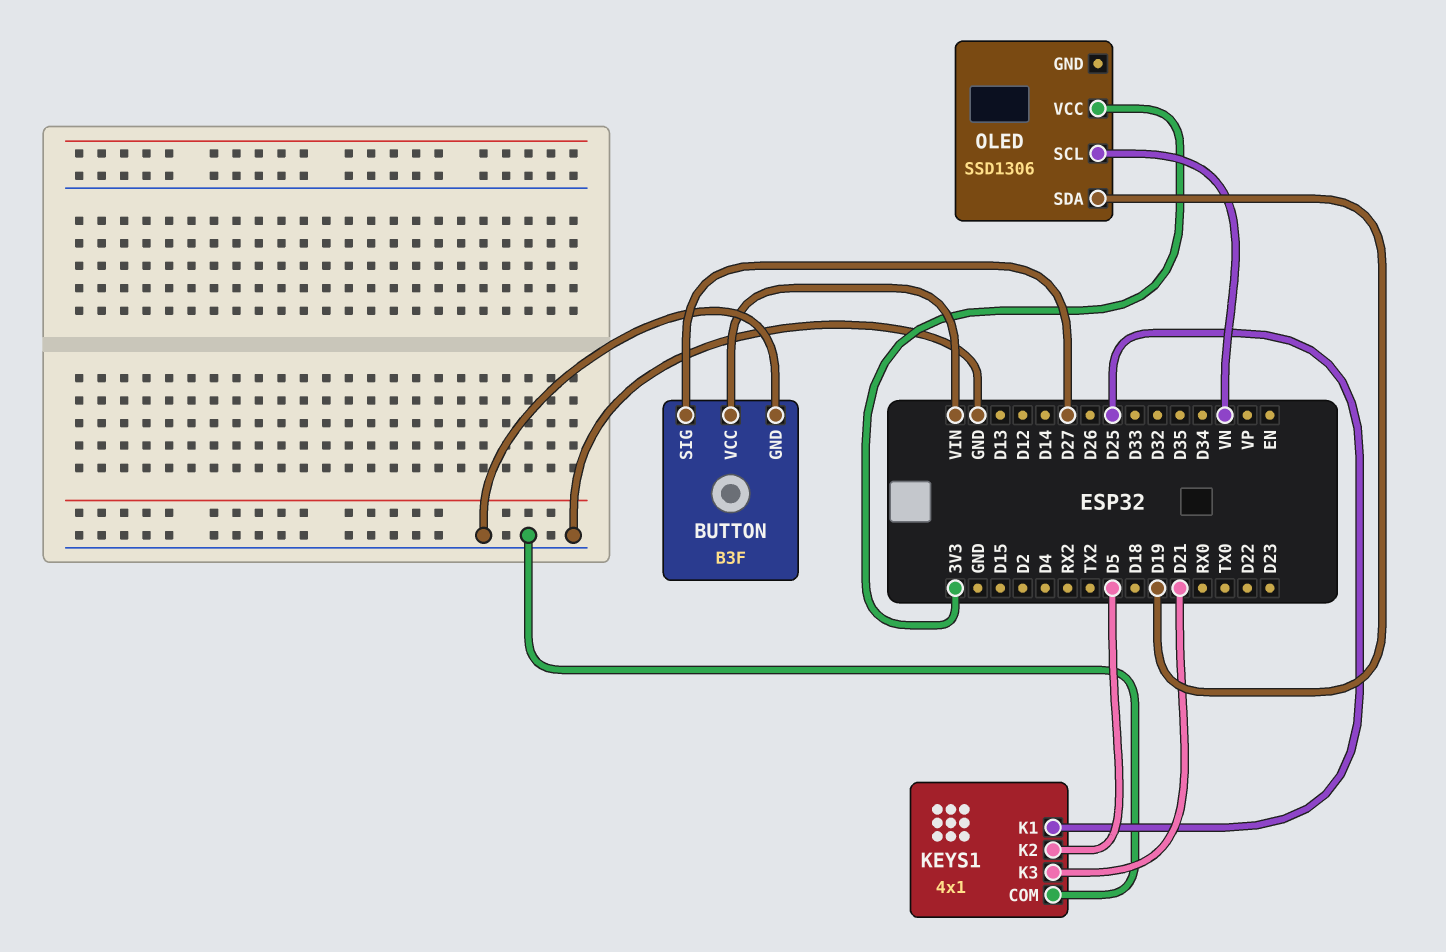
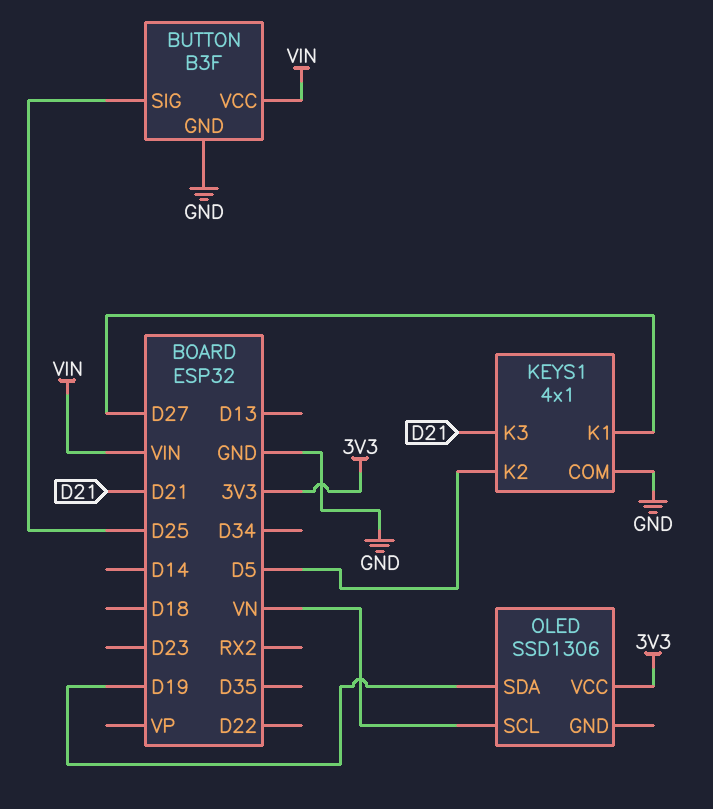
BUTTON pin SIG: D27 -> D25
KEYS1 pin K1: D25 -> D27

